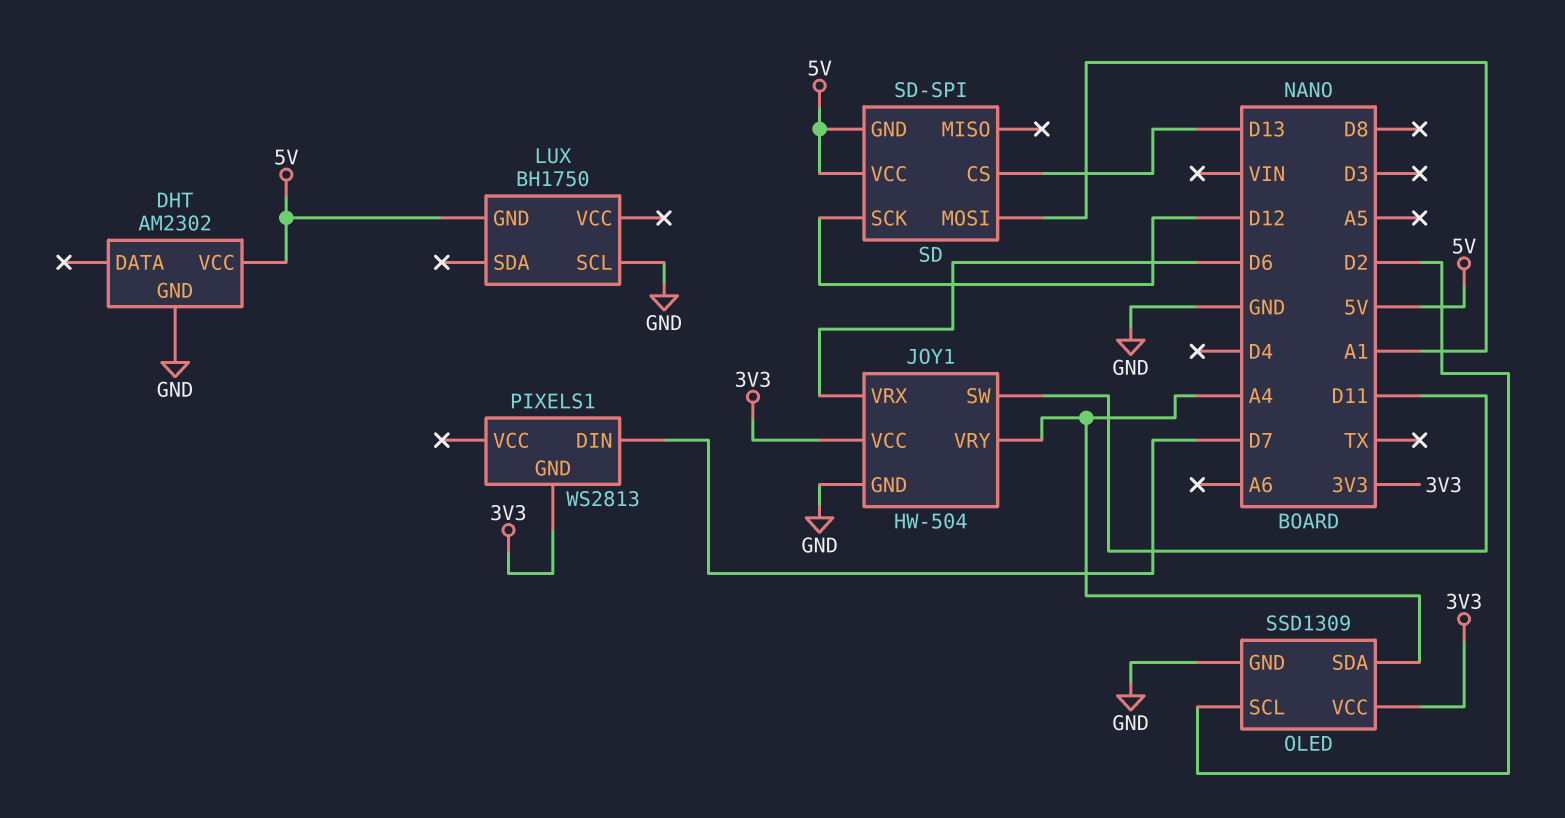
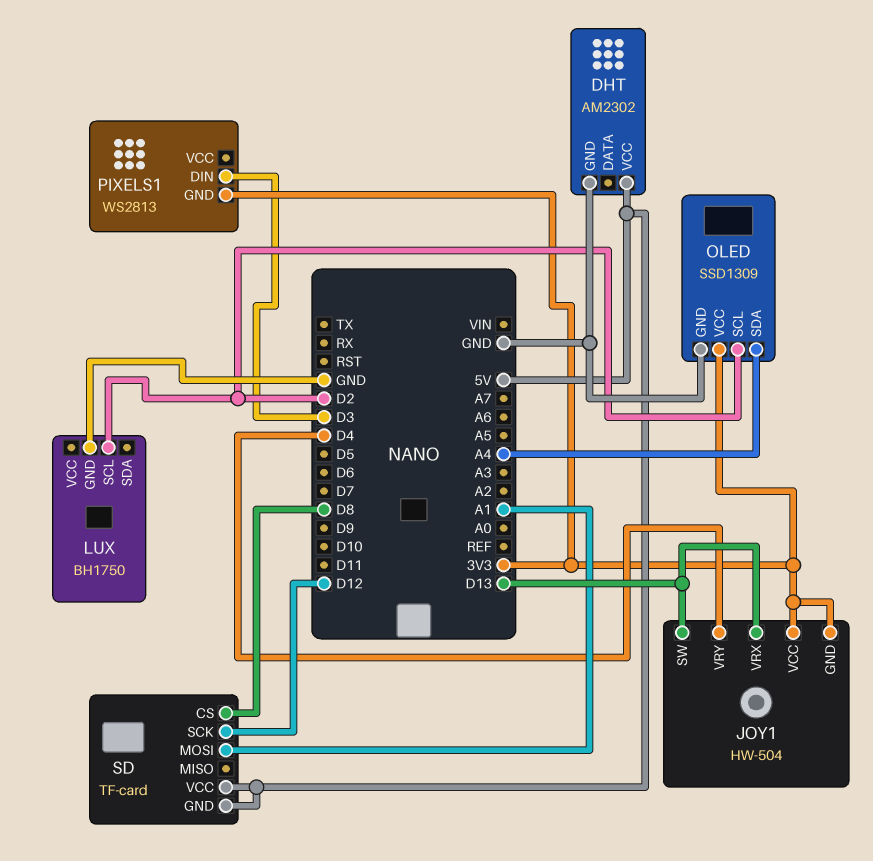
JOY1 pin GND: GND -> 3V3
JOY1 pin SW: D11 -> D13
JOY1 pin VRX: D6 -> D13
JOY1 pin VRY: A4 -> D4
LUX pin GND: 5V -> GND
LUX pin SCL: GND -> D2
PIXELS1 pin DIN: D7 -> D3
SD: SD-SPI -> TF-card
SD pin CS: D13 -> D8

